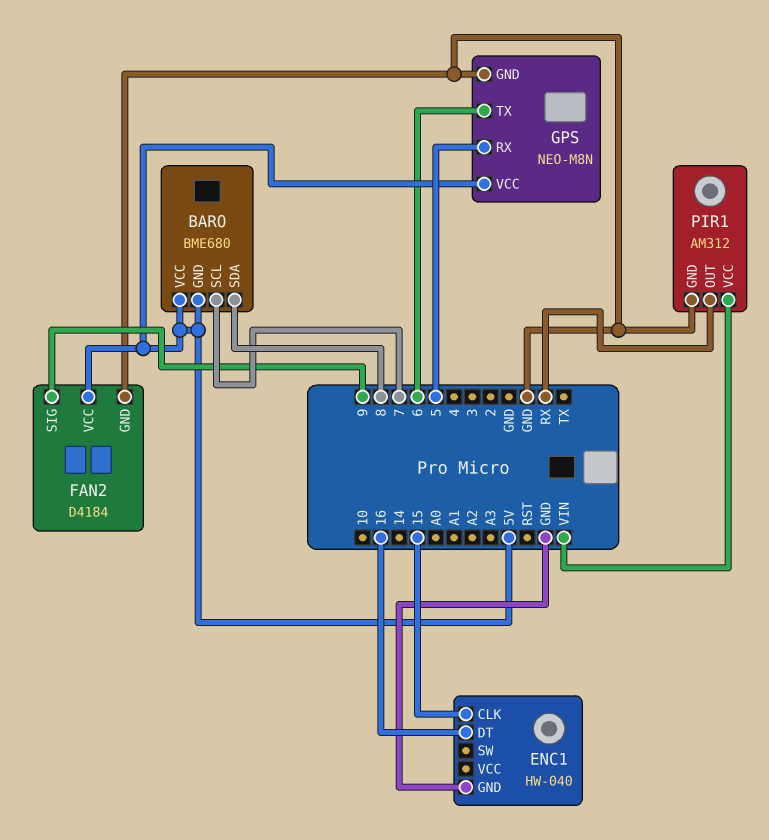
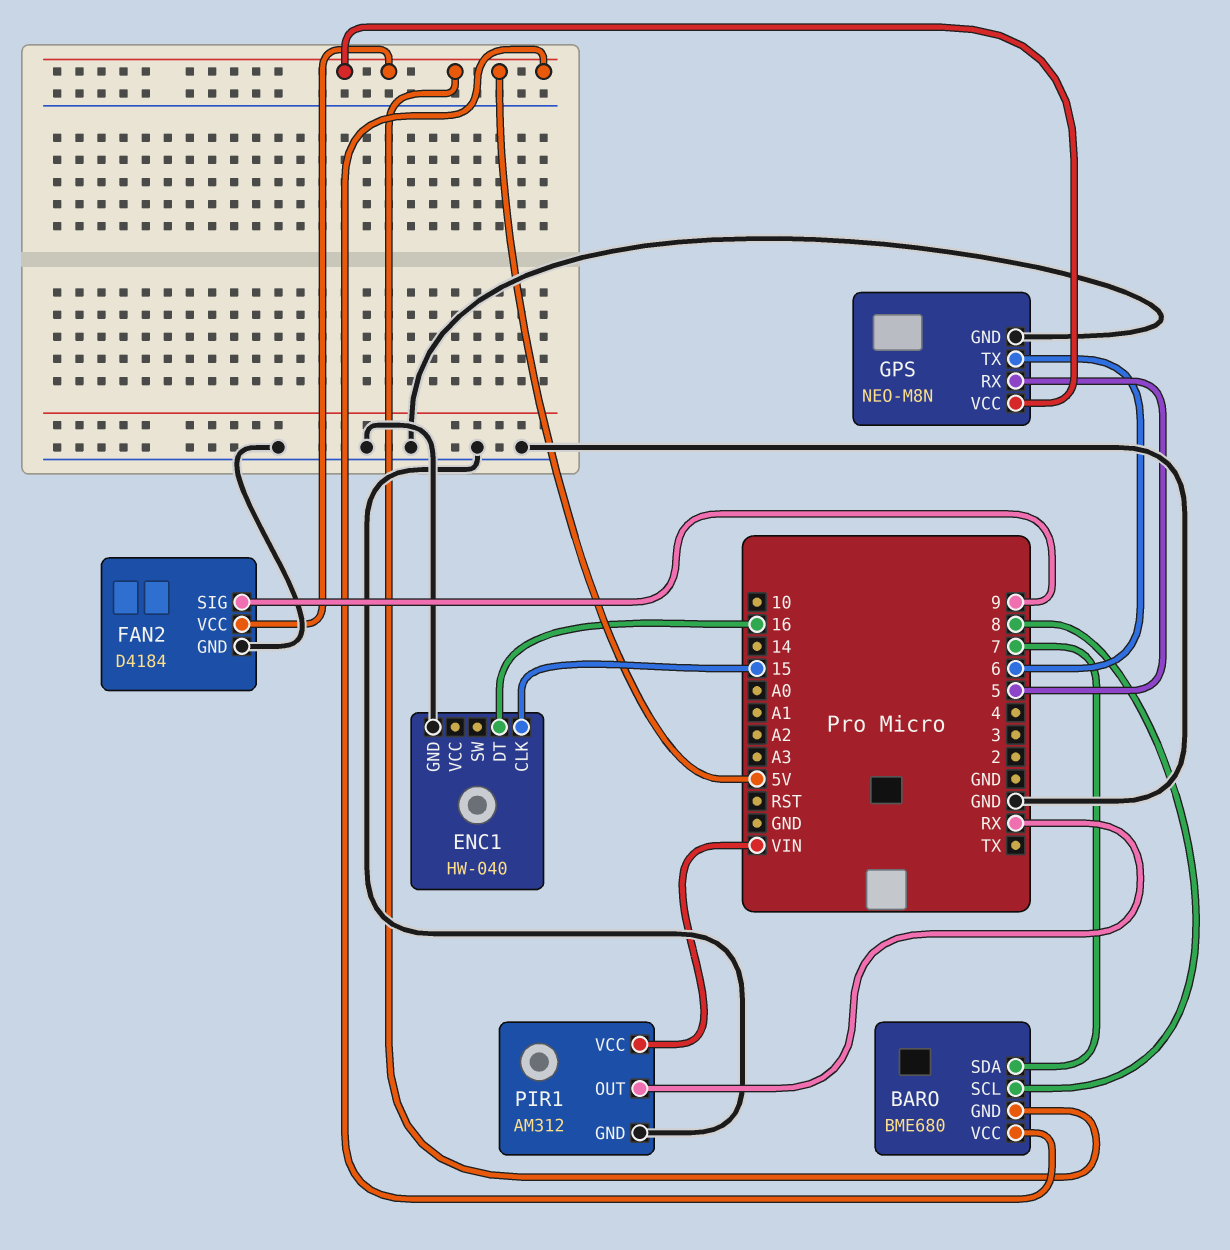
BARO pin SCL: 7 -> 8
BARO pin SDA: 8 -> 7

